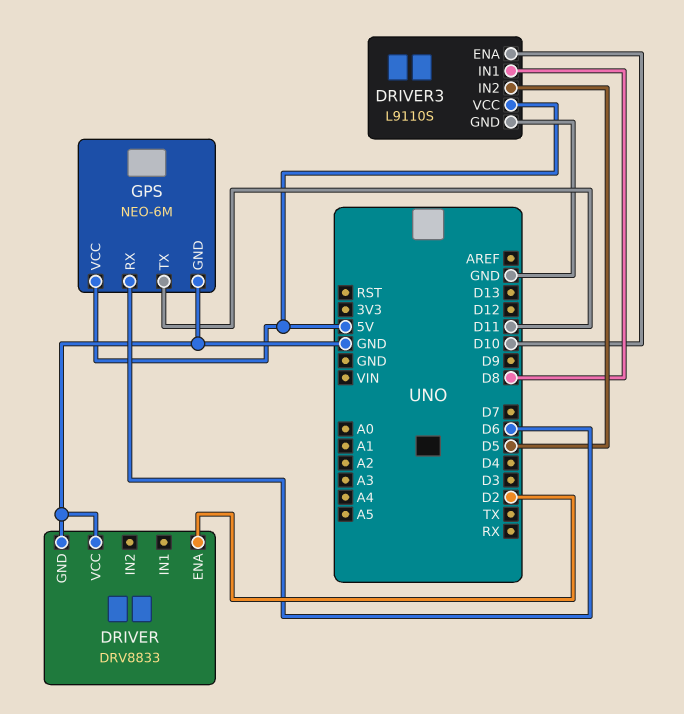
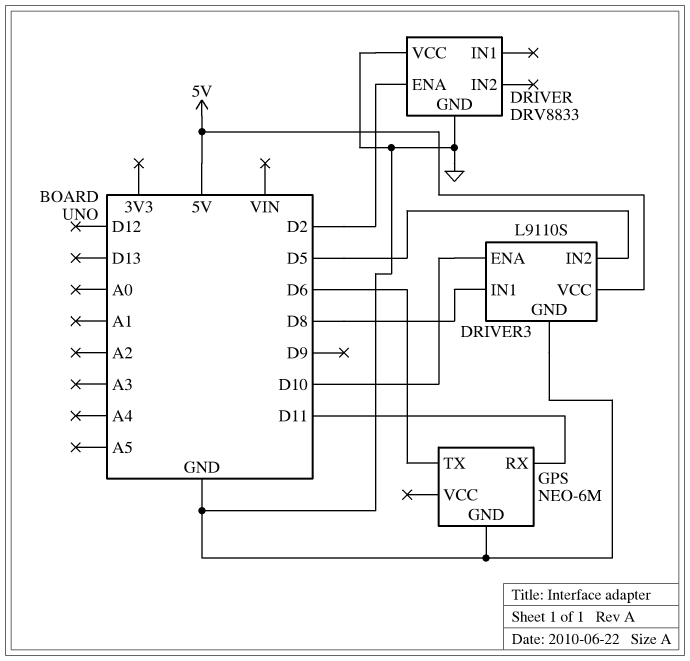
GPS pin RX: D6 -> D11
GPS pin TX: D11 -> D6
GPS pin VCC: 5V -> none

